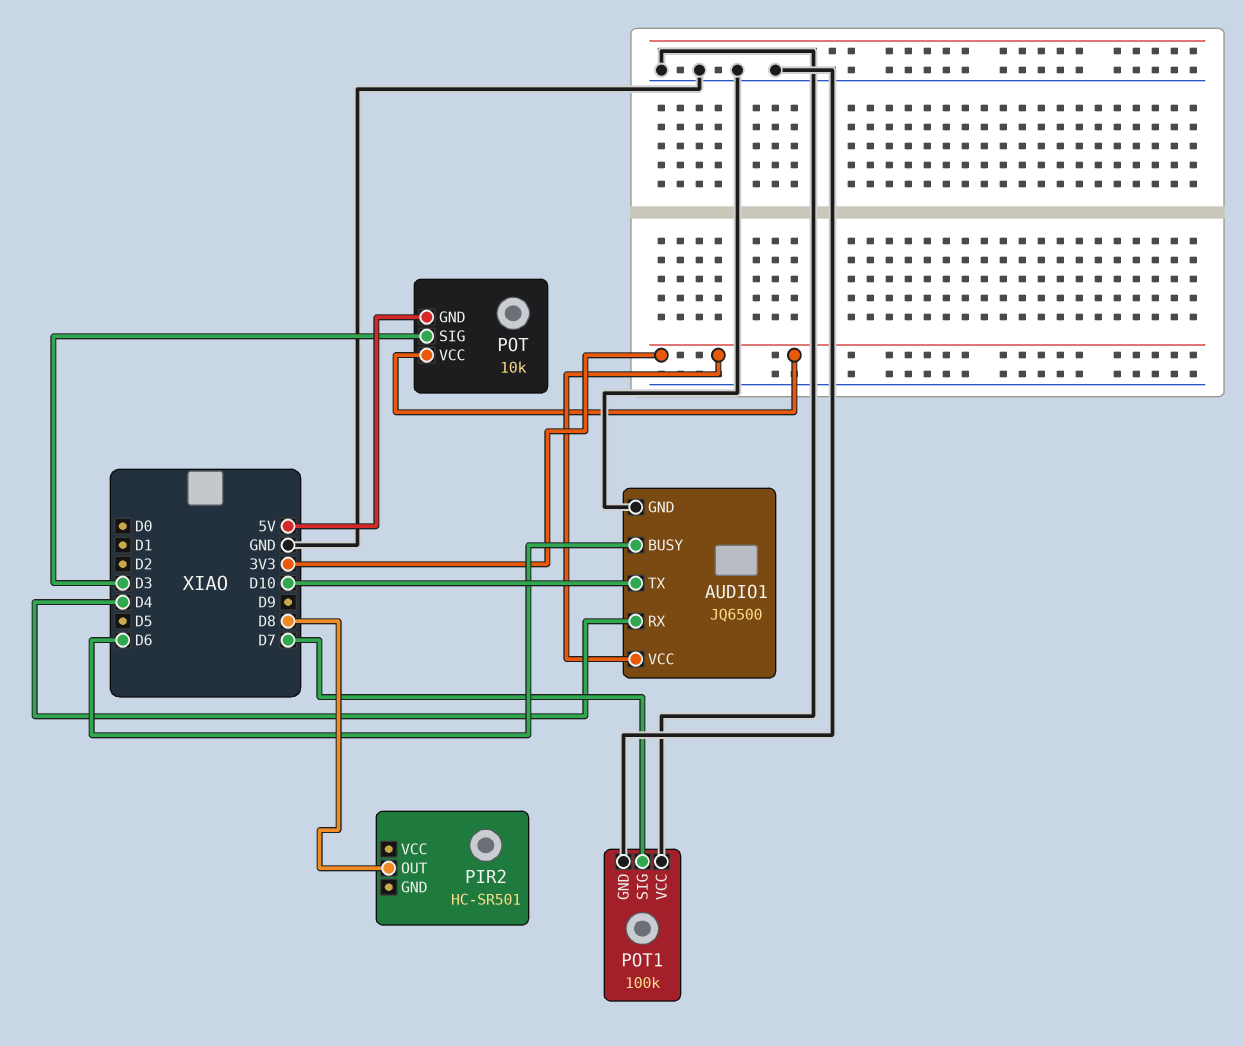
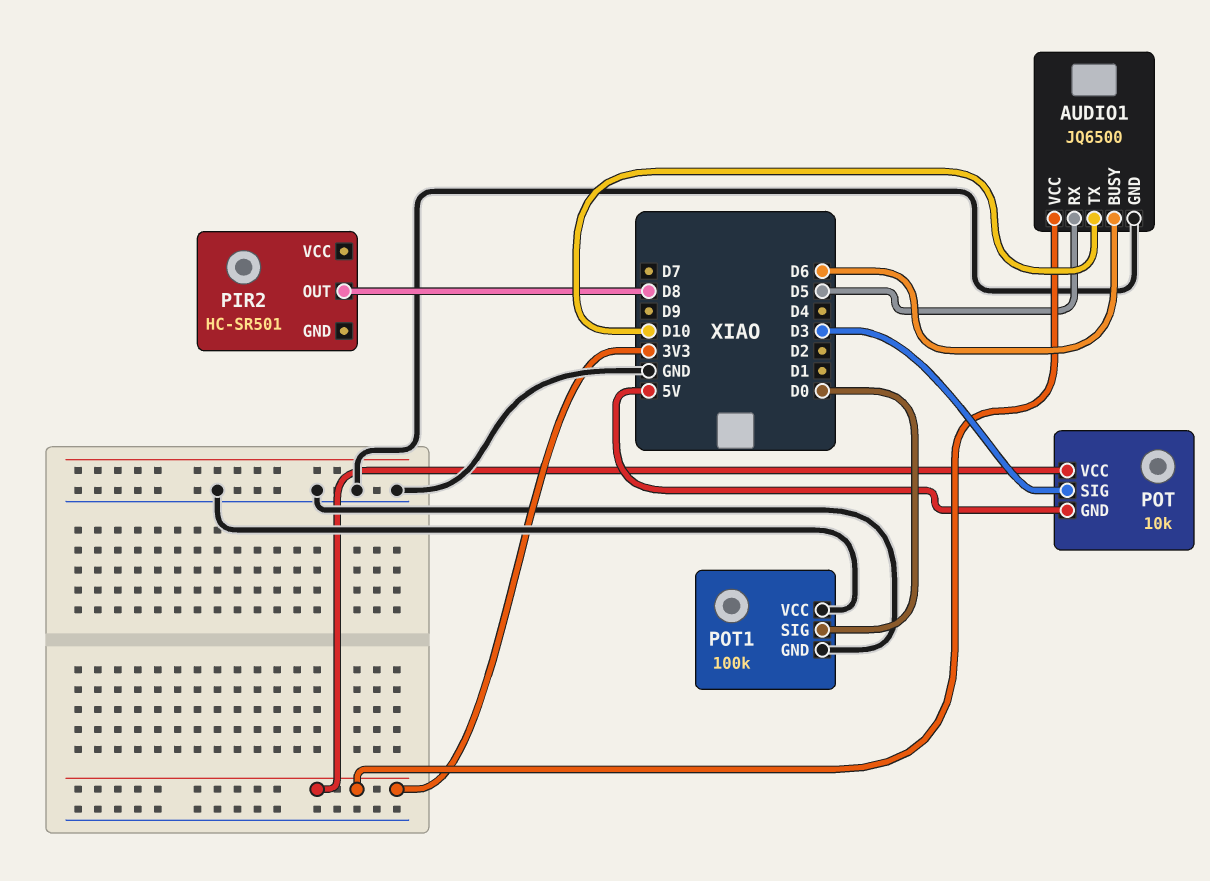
AUDIO1 pin RX: D4 -> D5
POT1 pin SIG: D7 -> D0

